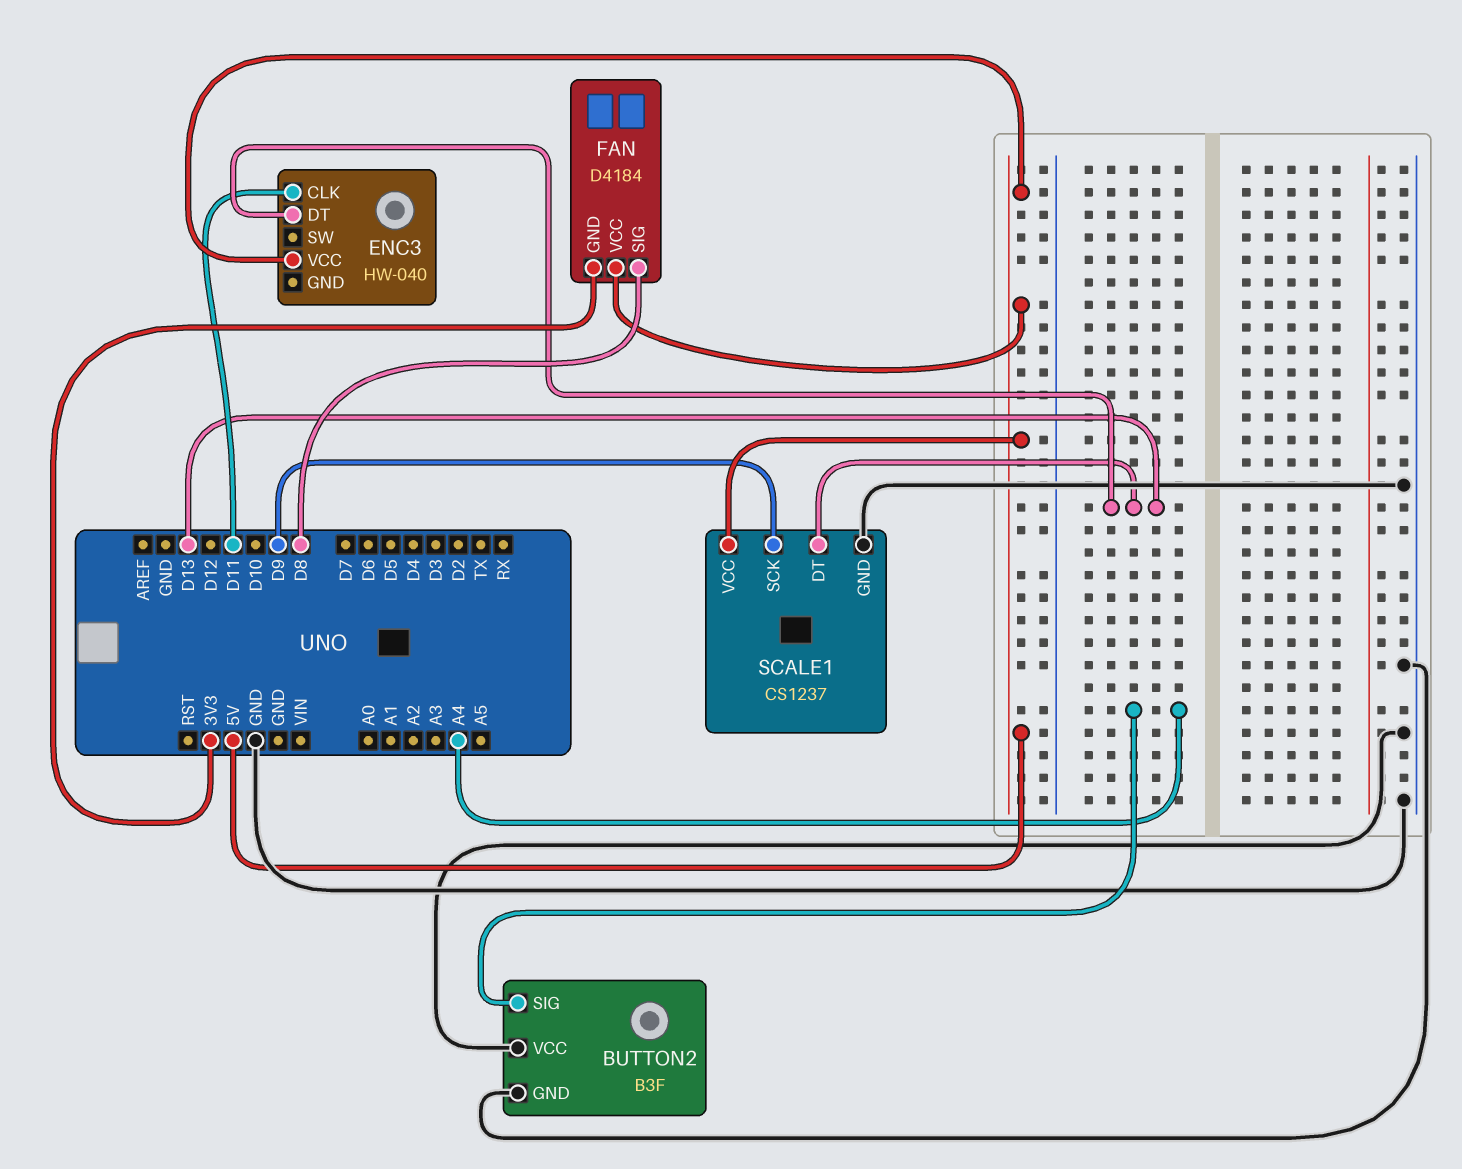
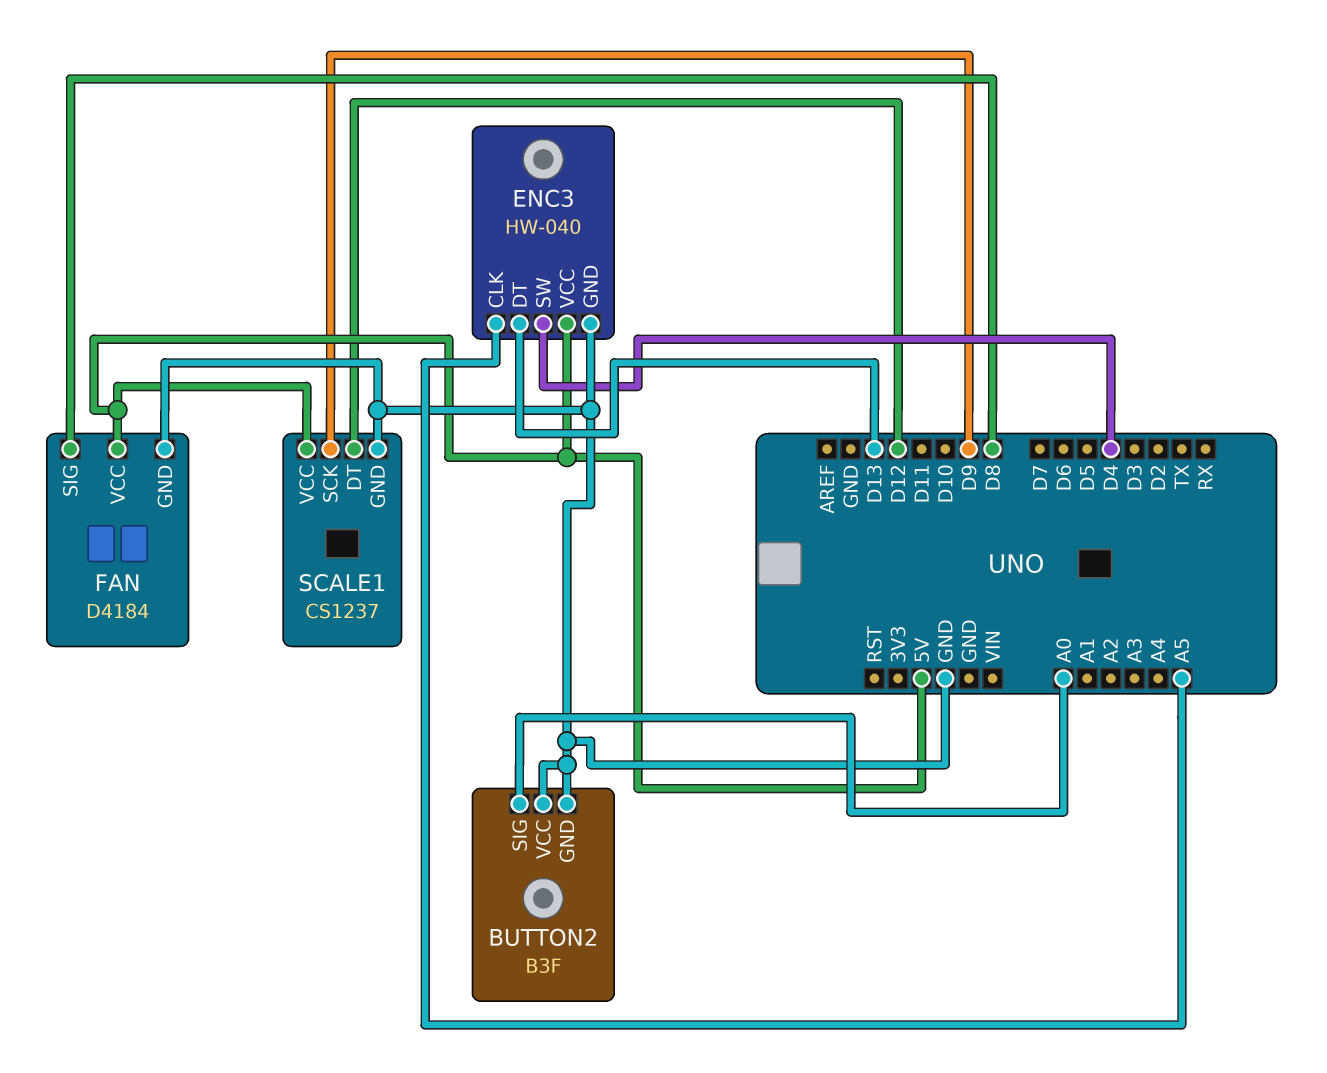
BUTTON2 pin SIG: A4 -> A0
ENC3 pin CLK: D11 -> A5
ENC3 pin GND: none -> GND
ENC3 pin SW: none -> D4
FAN pin GND: 3V3 -> GND
SCALE1 pin DT: D13 -> D12

